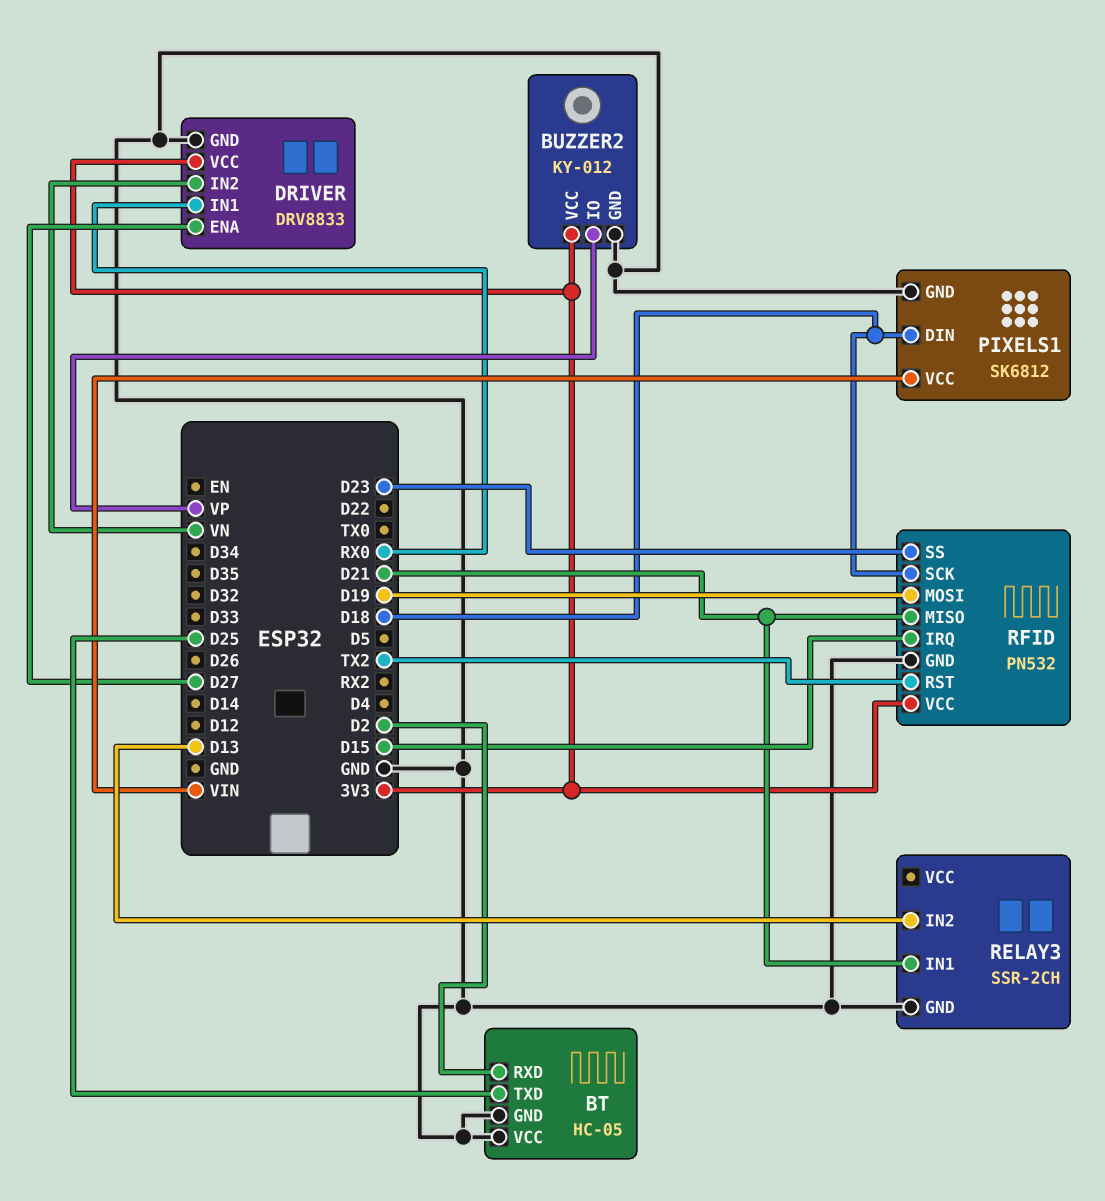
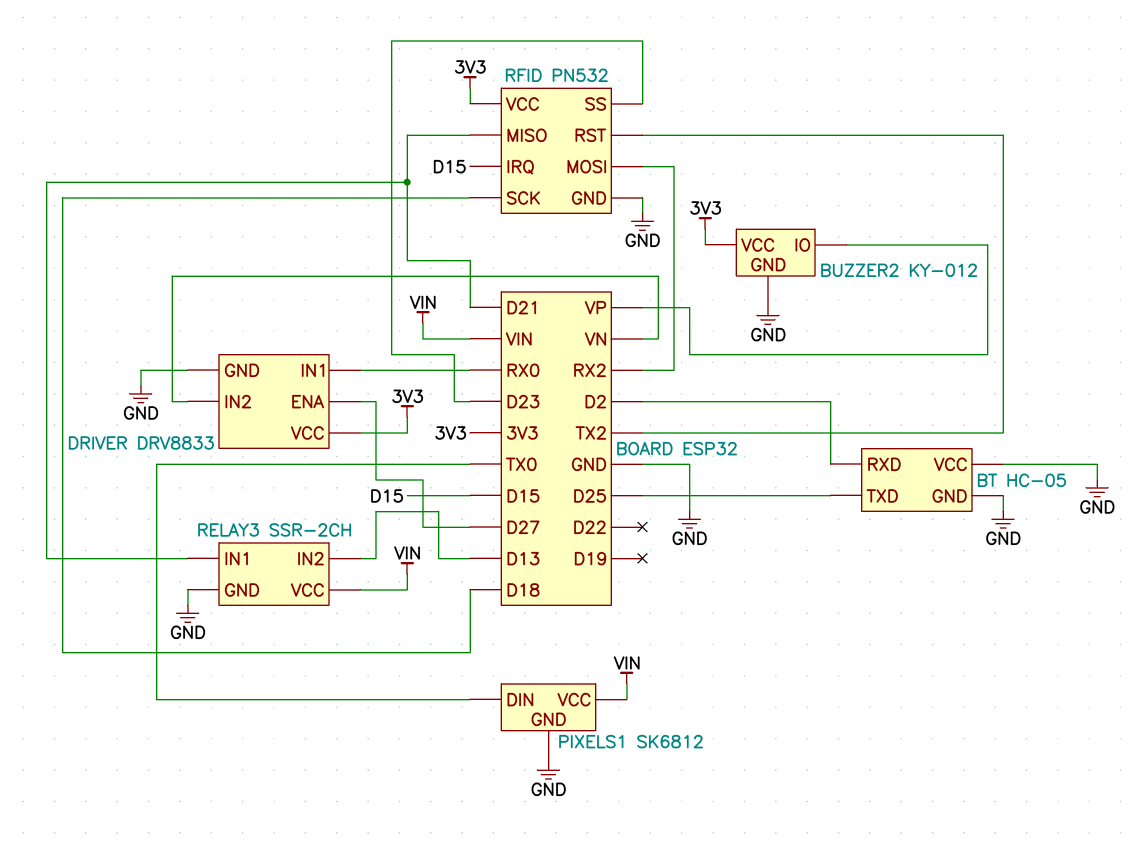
PIXELS1 pin DIN: D18 -> TX0
RELAY3 pin VCC: none -> VIN
RFID pin MOSI: D19 -> RX2

